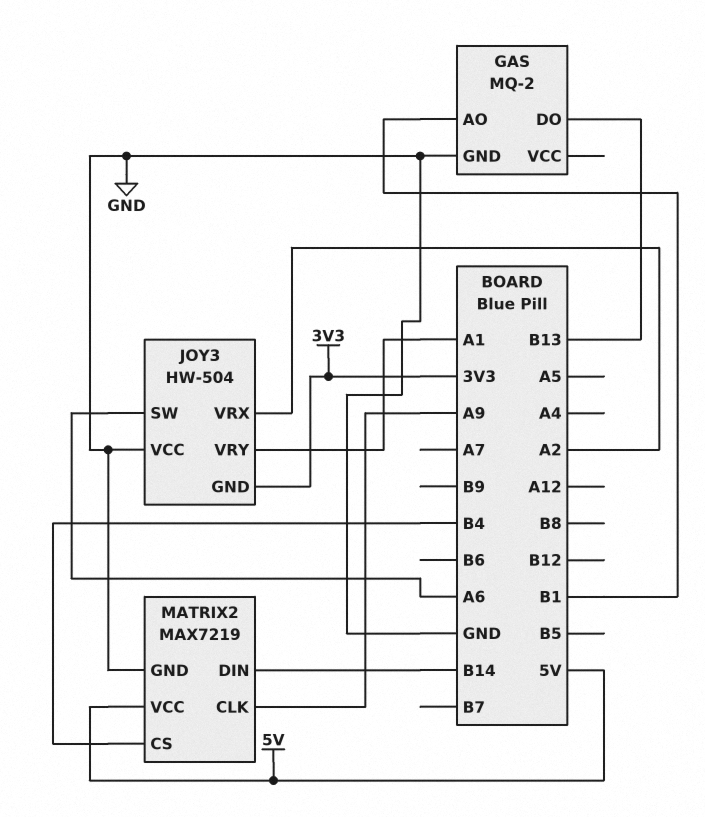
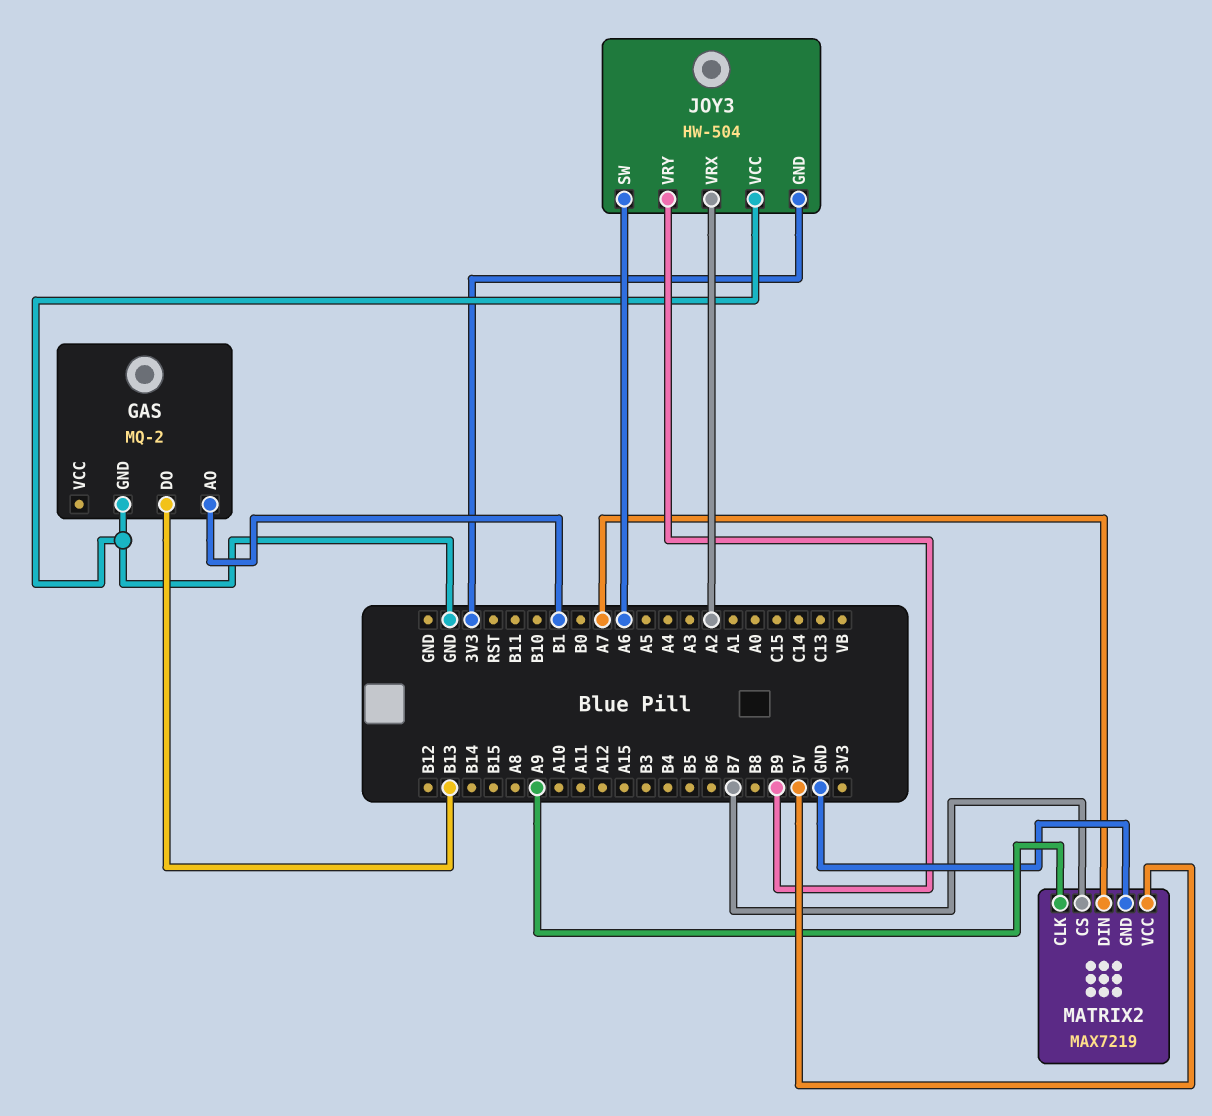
JOY3 pin VRY: A1 -> B9
MATRIX2 pin CS: B4 -> B7
MATRIX2 pin DIN: B14 -> A7

